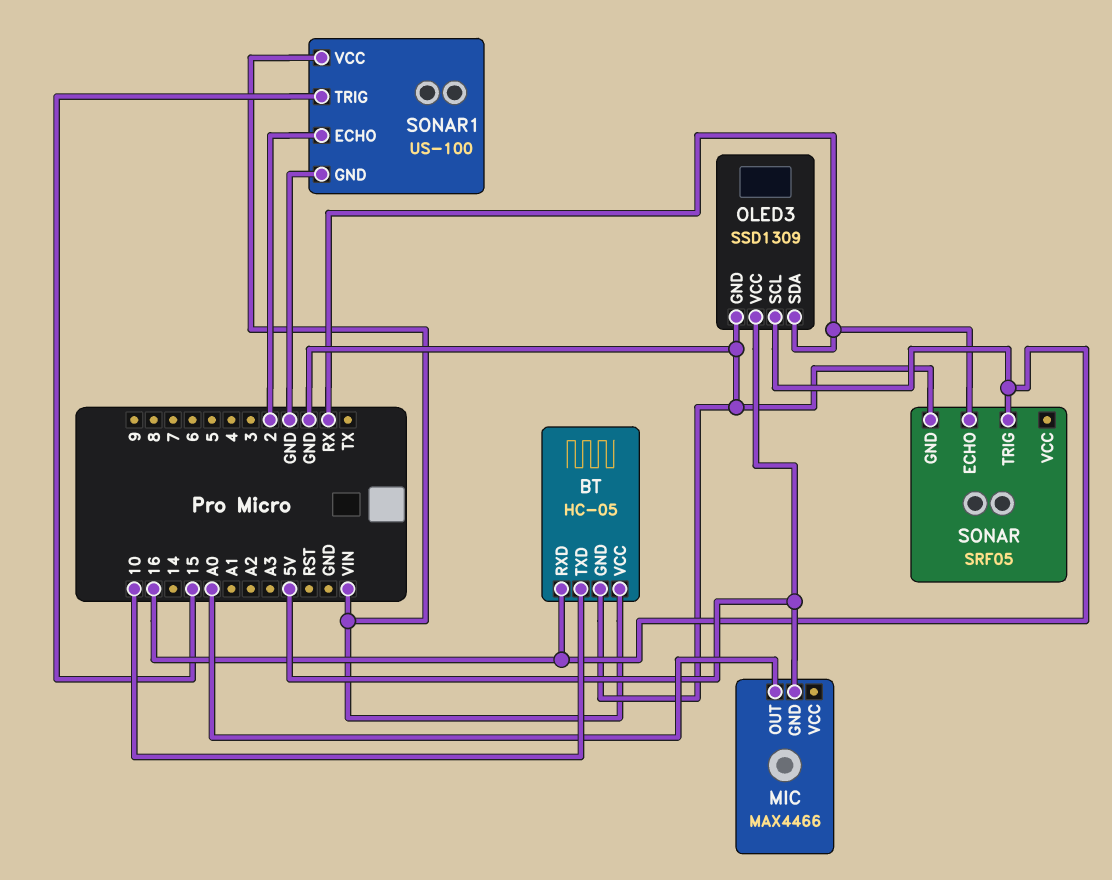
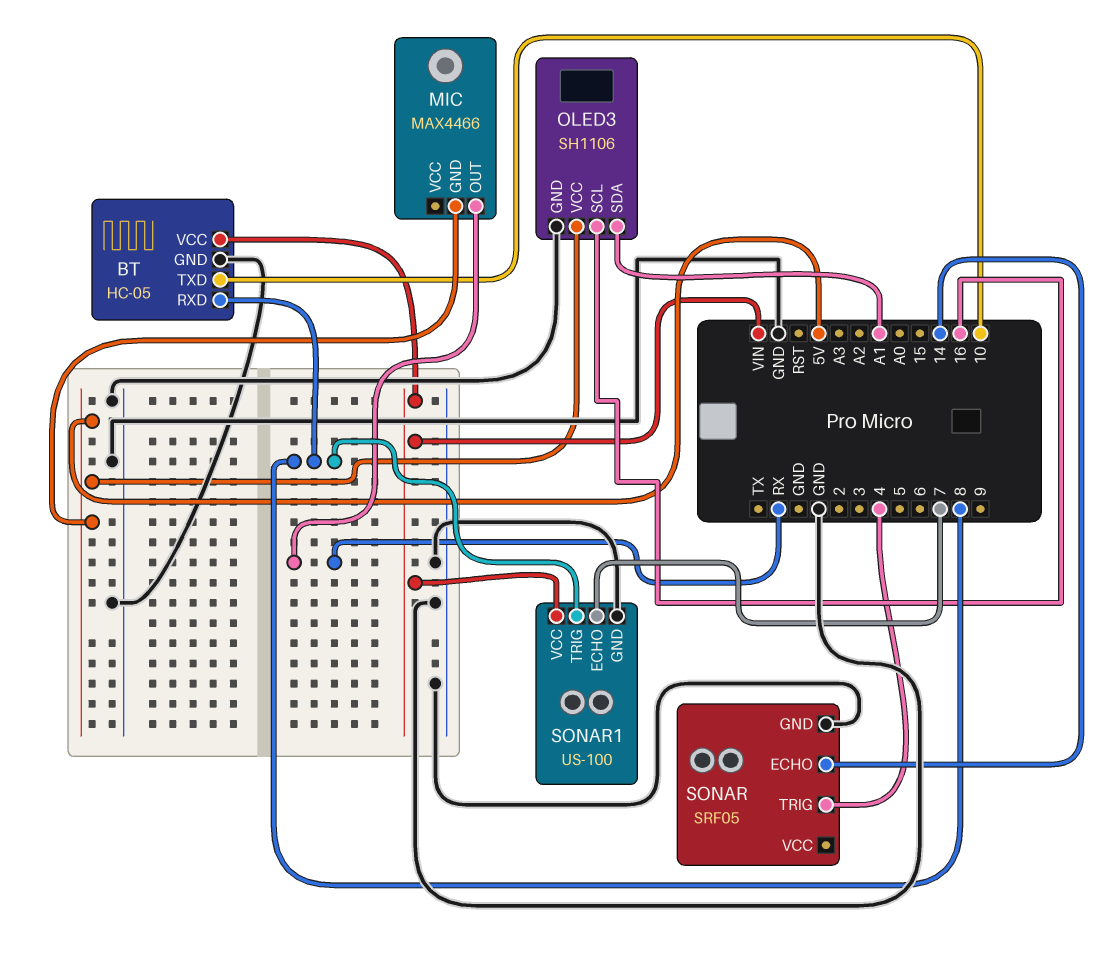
BT pin RXD: 16 -> 8
MIC pin OUT: A0 -> RX
OLED3: SSD1309 -> SH1106
OLED3 pin SDA: RX -> A1
SONAR pin ECHO: RX -> 14
SONAR pin TRIG: 16 -> 4
SONAR1 pin ECHO: 2 -> 7
SONAR1 pin TRIG: 15 -> 8

